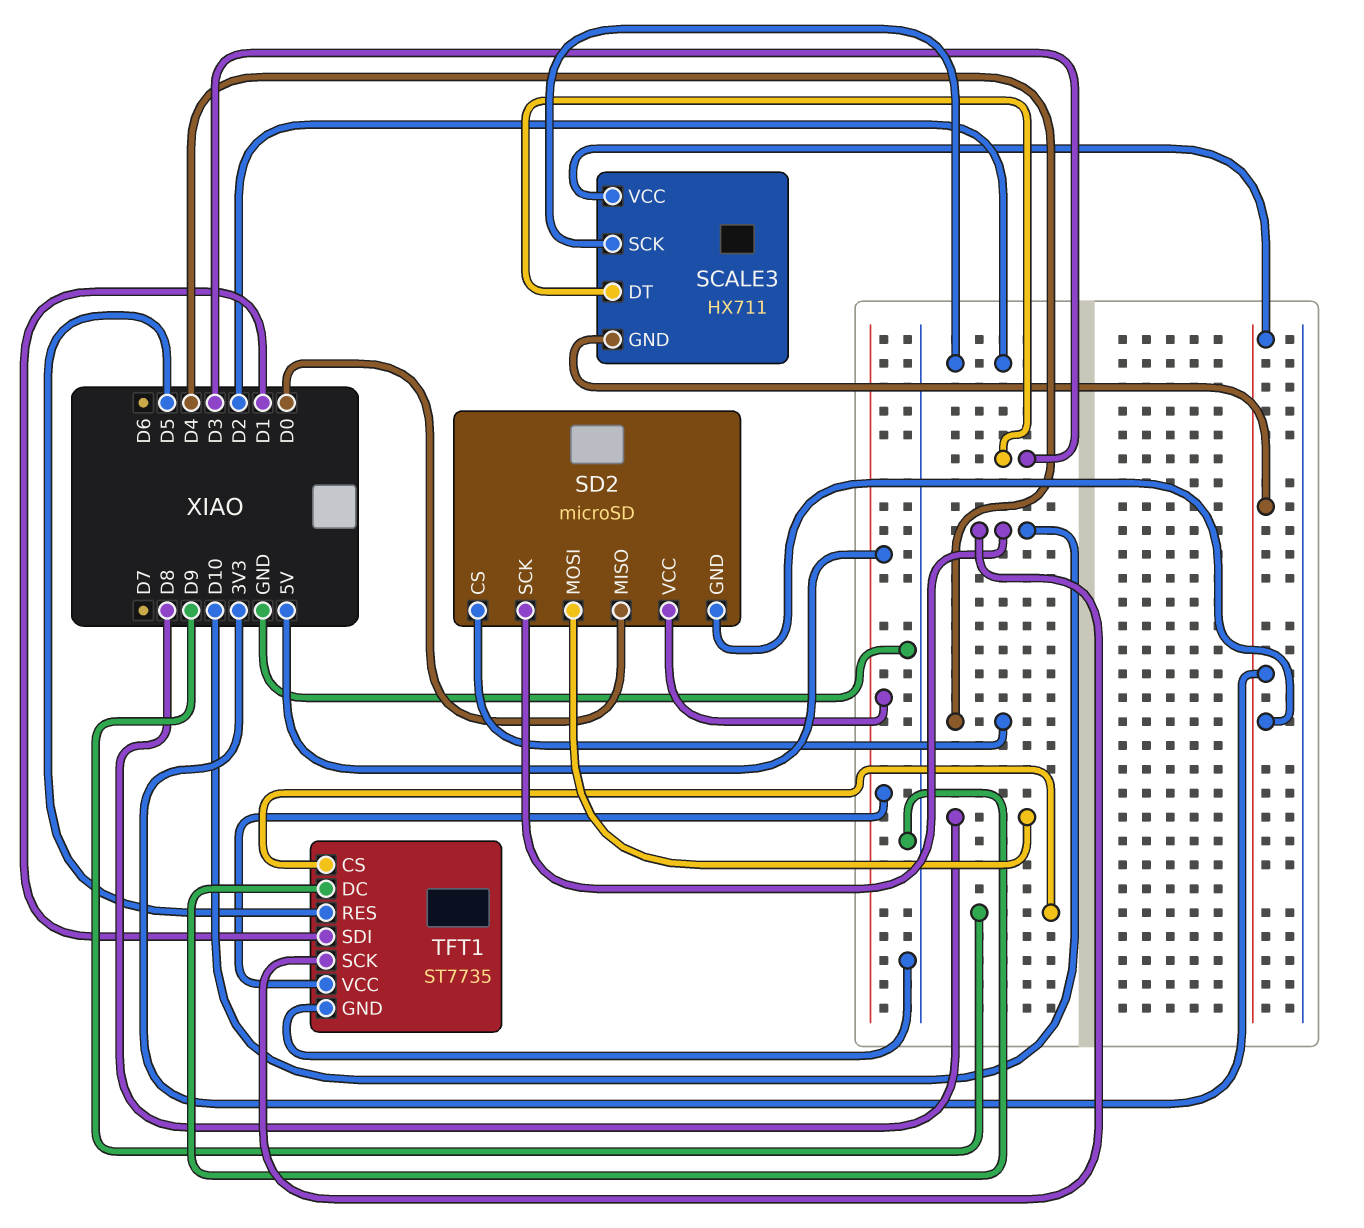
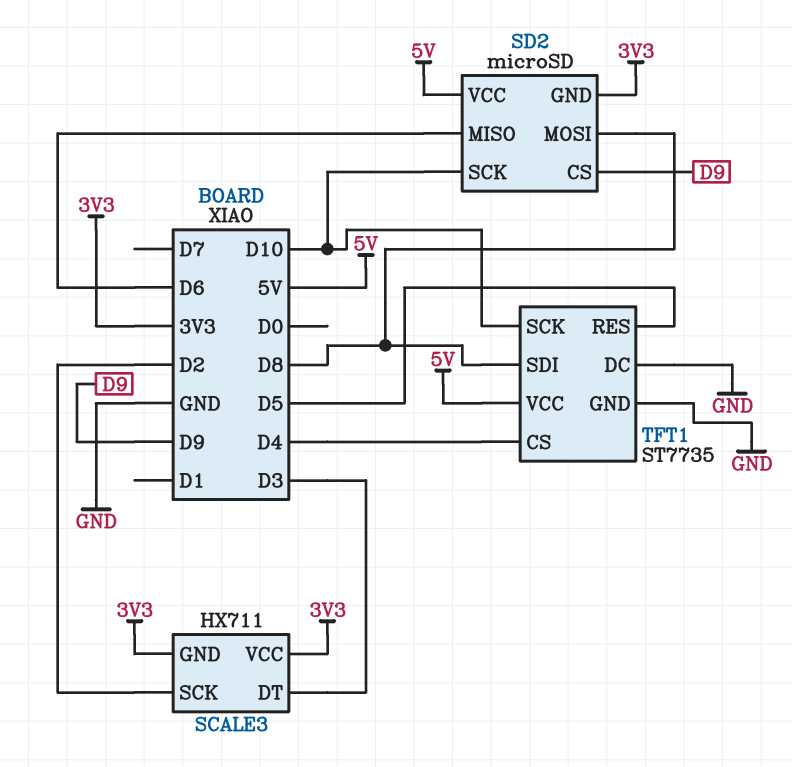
SD2 pin CS: D4 -> D9
SD2 pin MISO: D0 -> D6
TFT1 pin CS: D9 -> D4
TFT1 pin SDI: D1 -> D8

